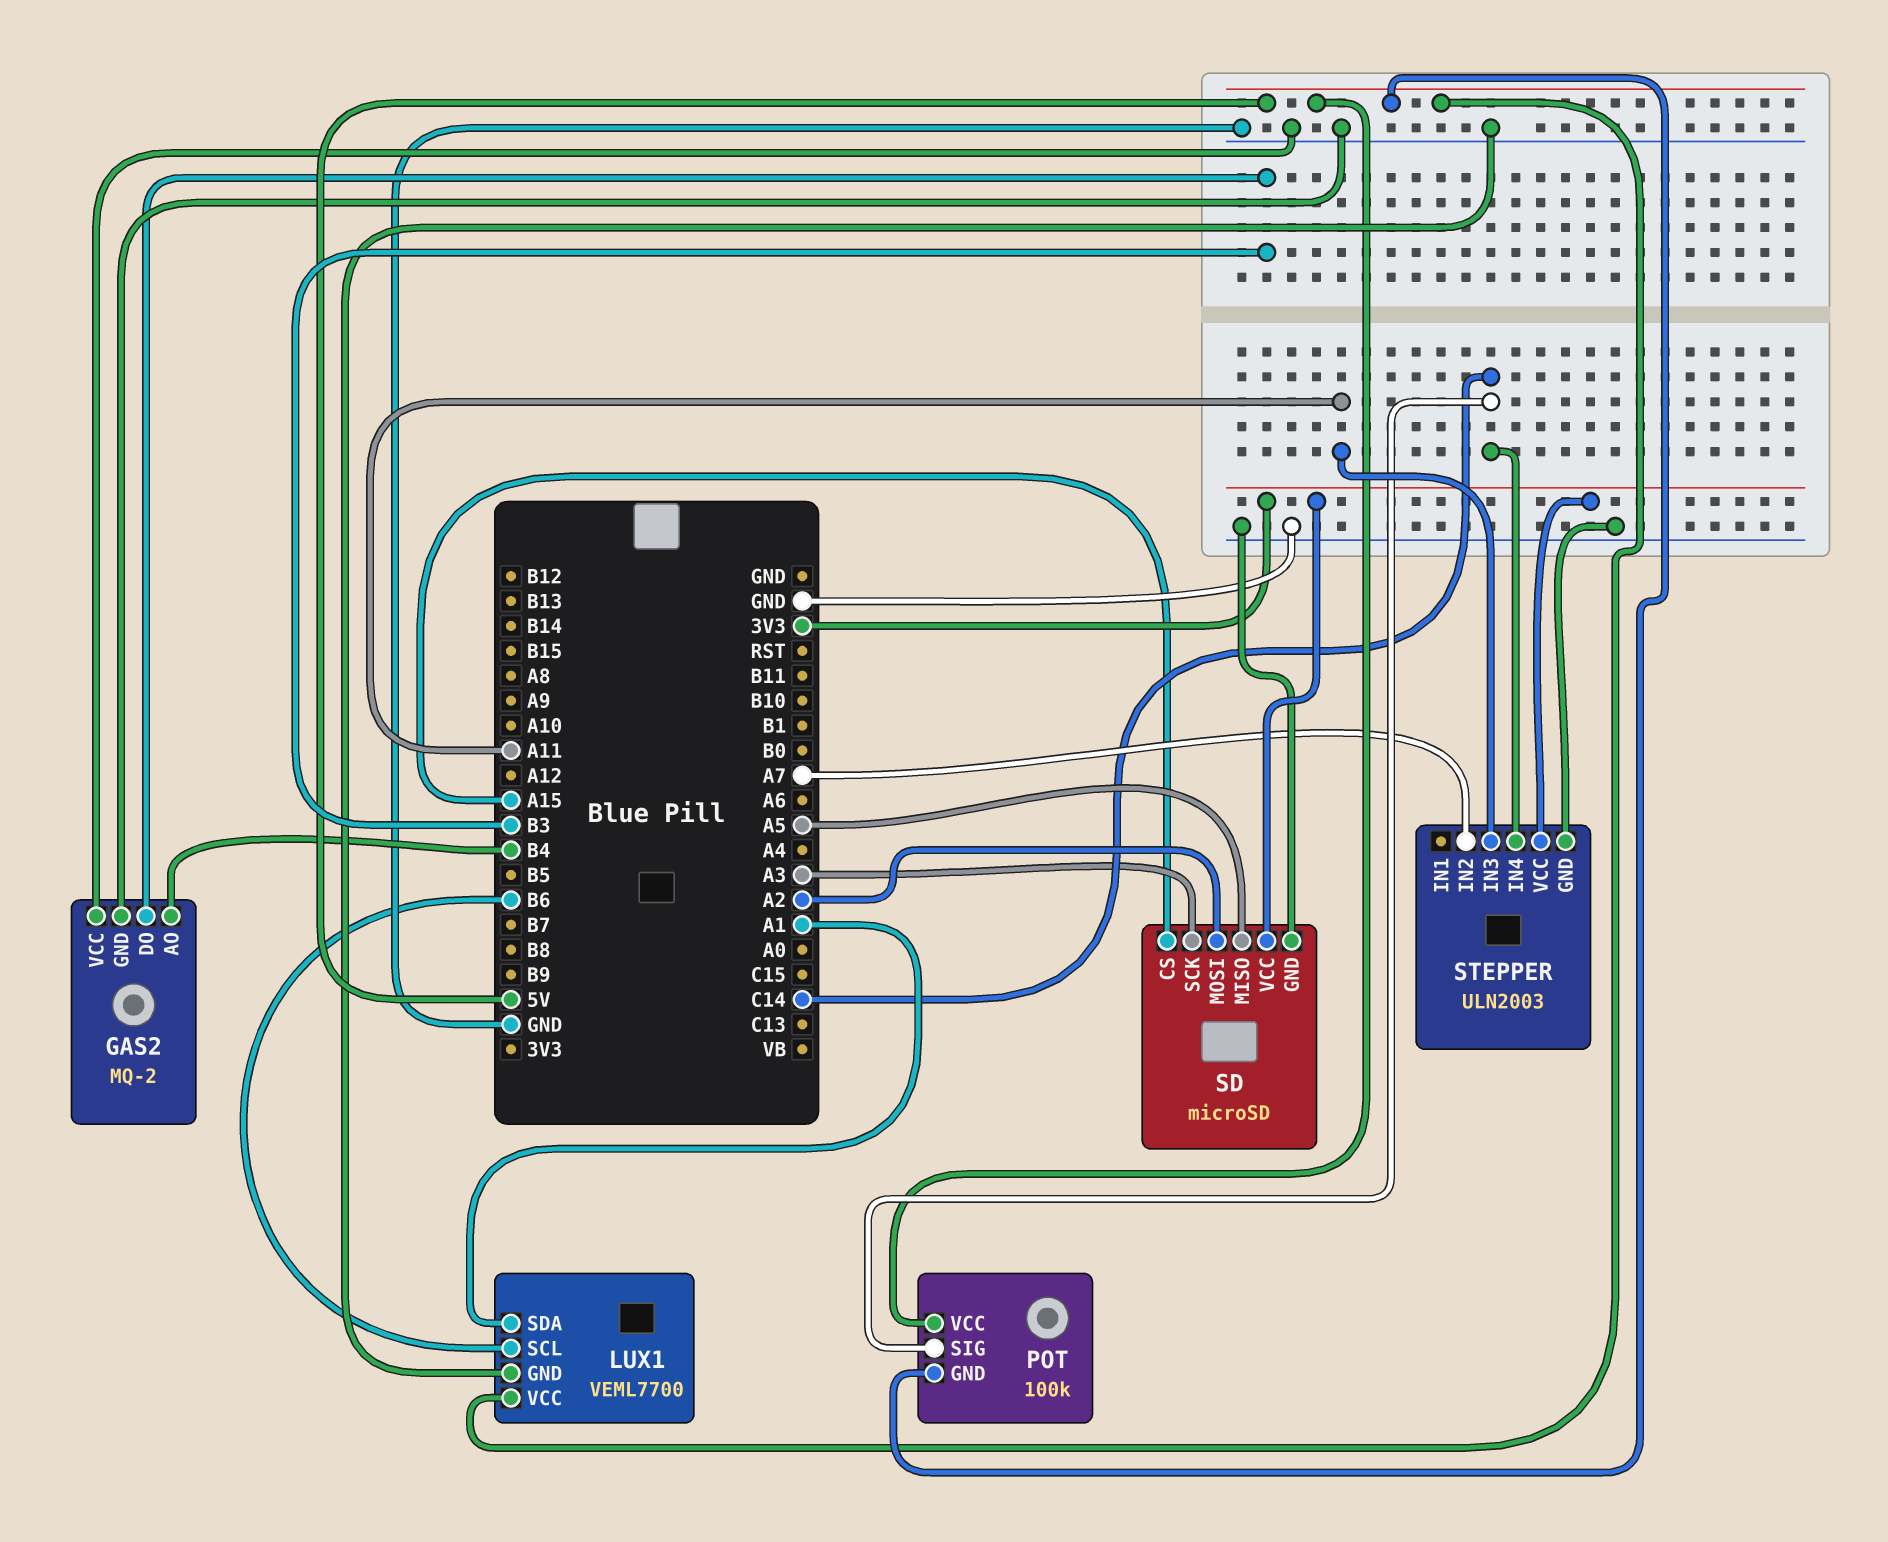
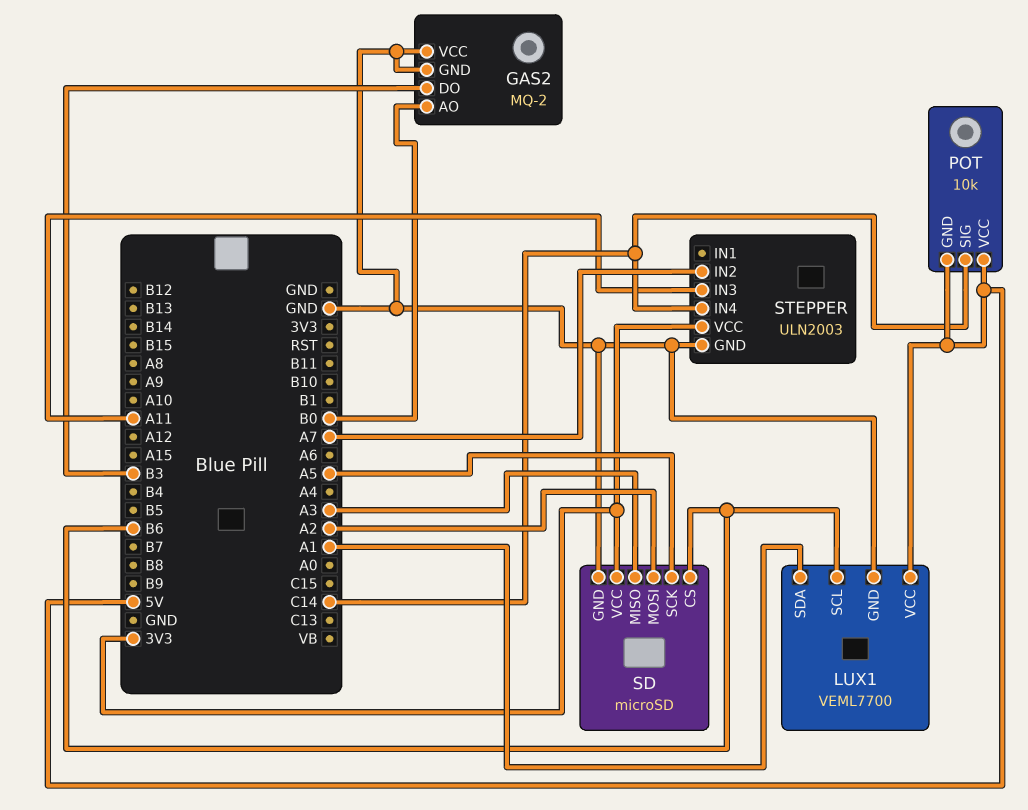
GAS2 pin AO: B4 -> B0
POT: 100k -> 10k
SD pin CS: A15 -> B6
SD pin MISO: A5 -> A3
SD pin SCK: A3 -> A5

